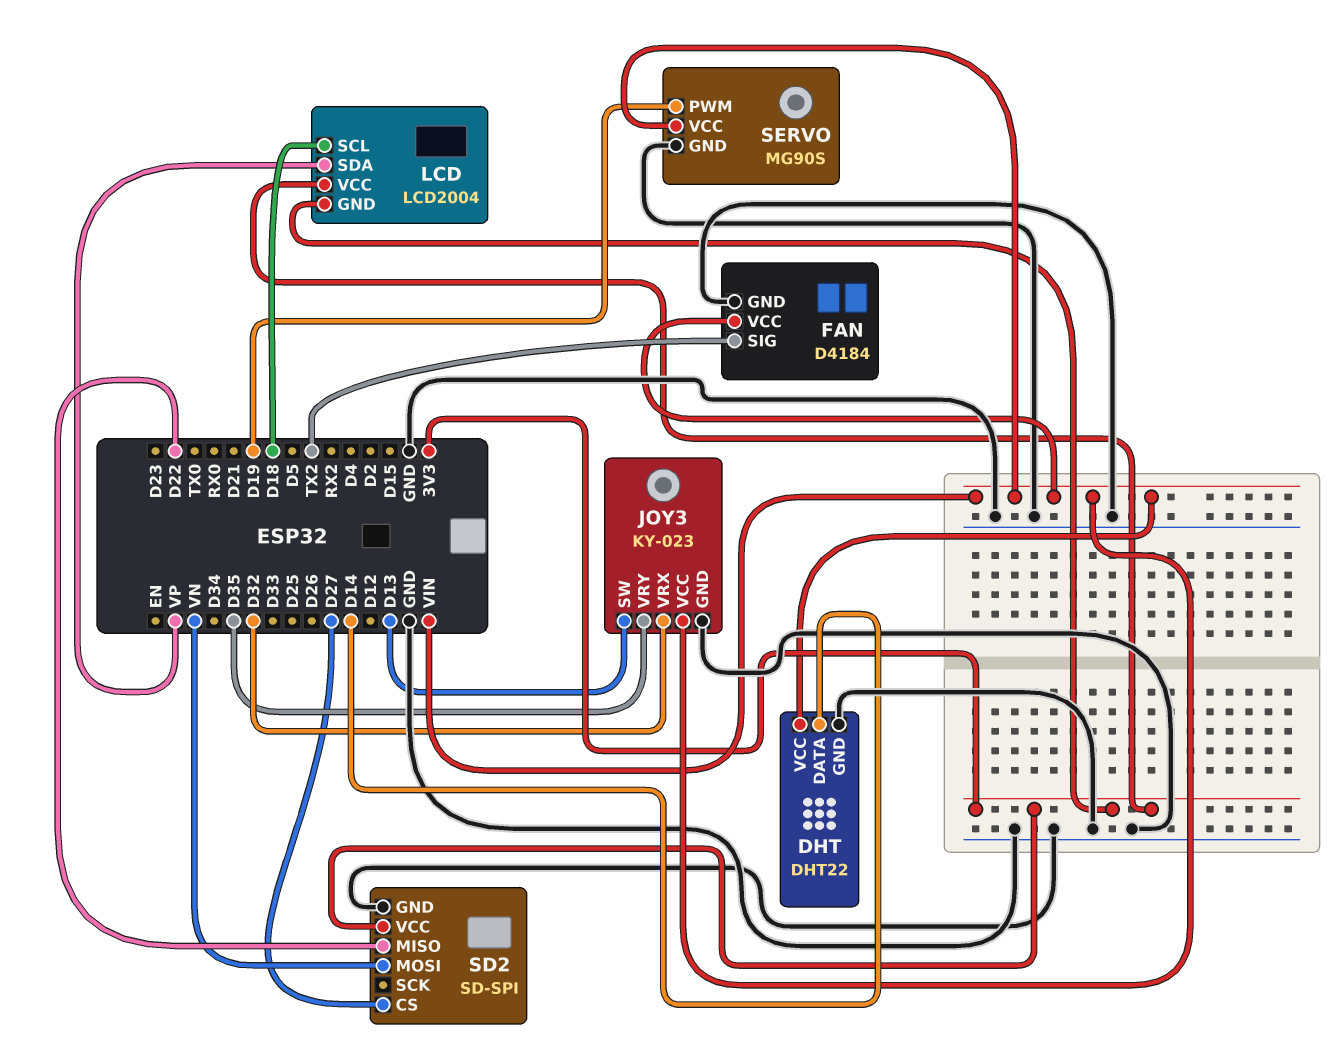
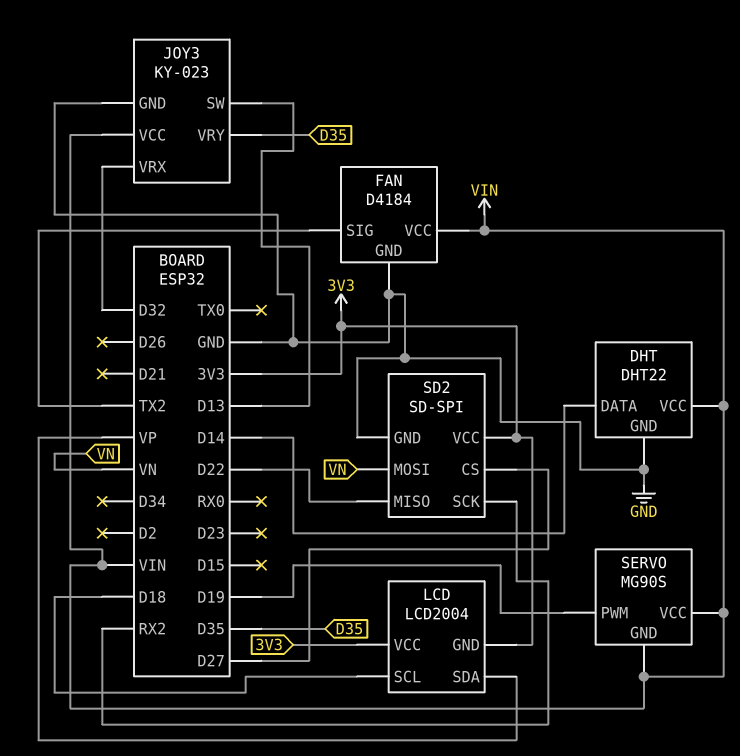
SD2 pin SCK: none -> RX2
SERVO pin GND: GND -> VIN

